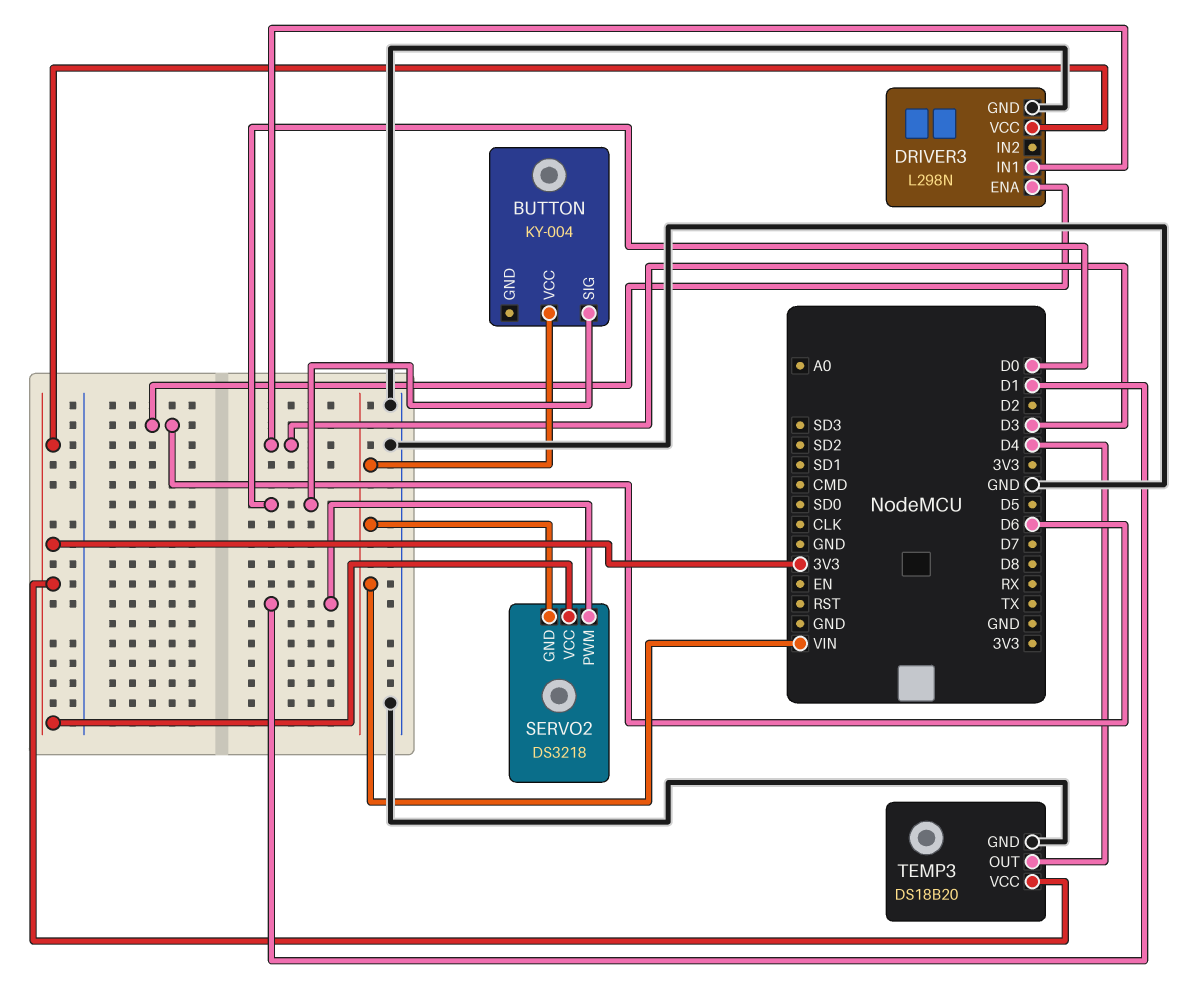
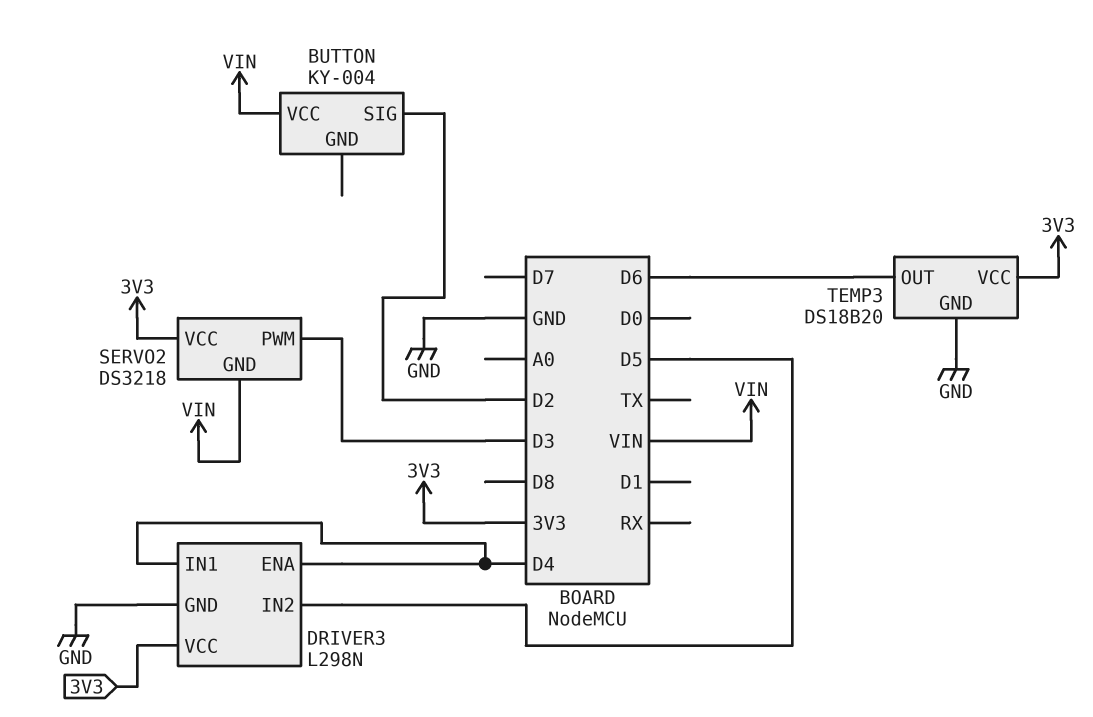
BUTTON pin SIG: D0 -> D2
DRIVER3 pin ENA: D6 -> D4
DRIVER3 pin IN1: D3 -> D4
DRIVER3 pin IN2: none -> D5
SERVO2 pin PWM: D1 -> D3
TEMP3 pin OUT: D4 -> D6

